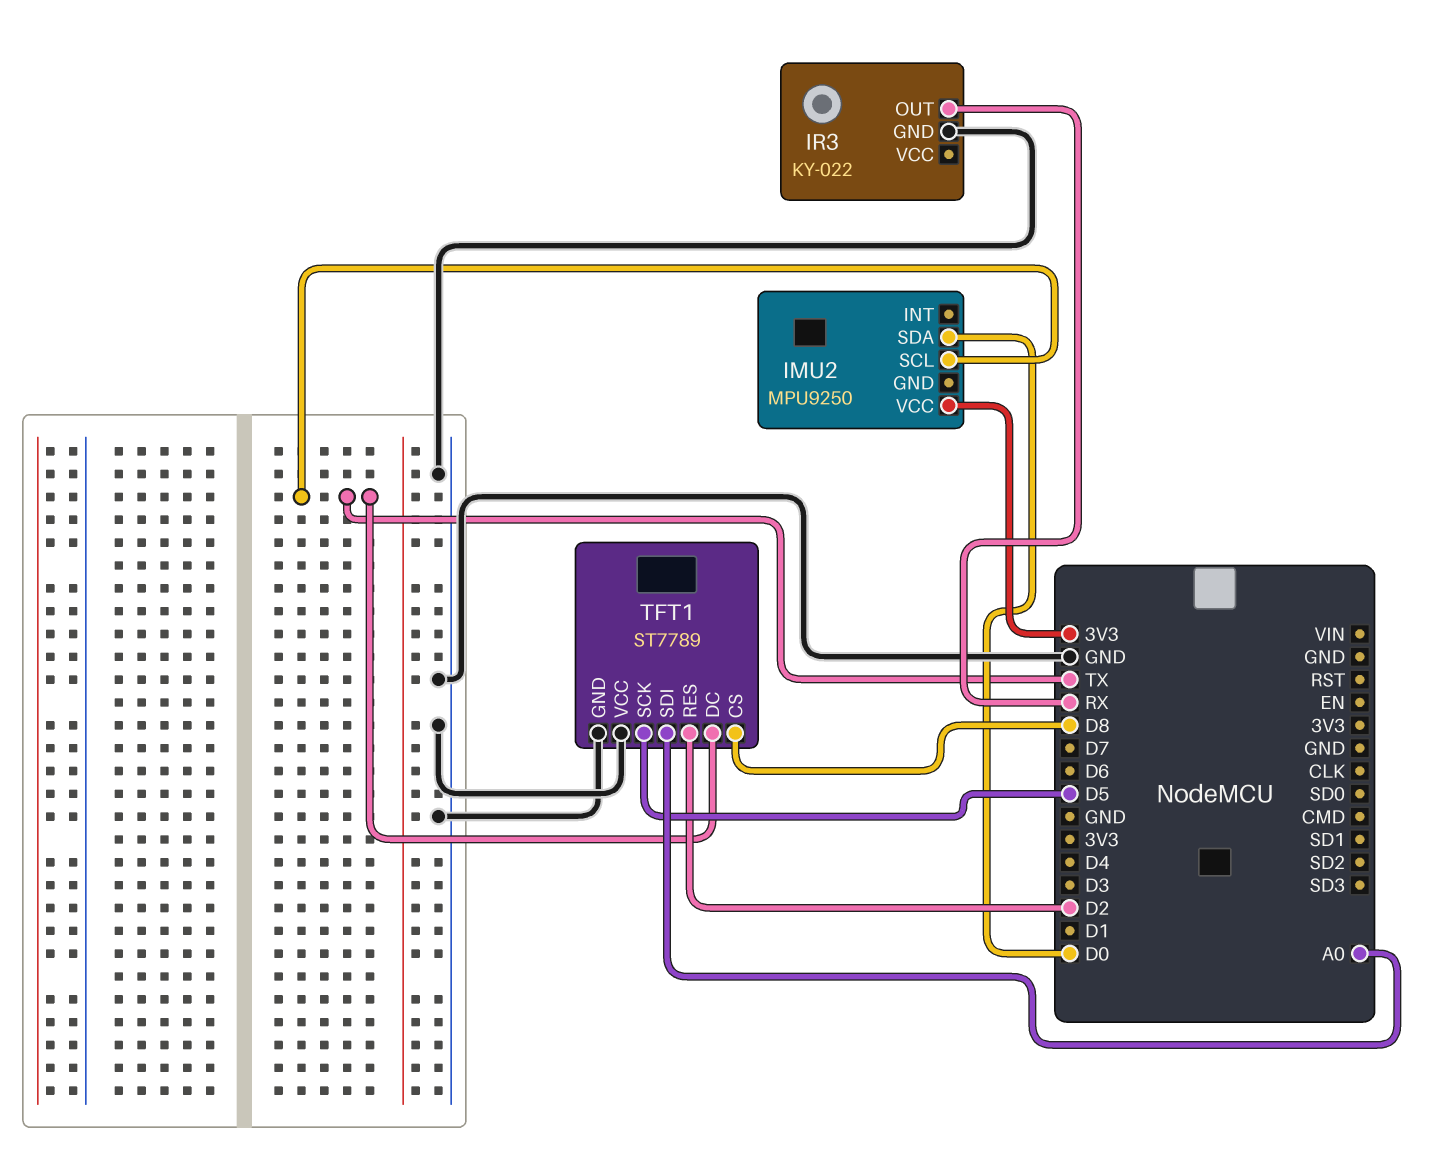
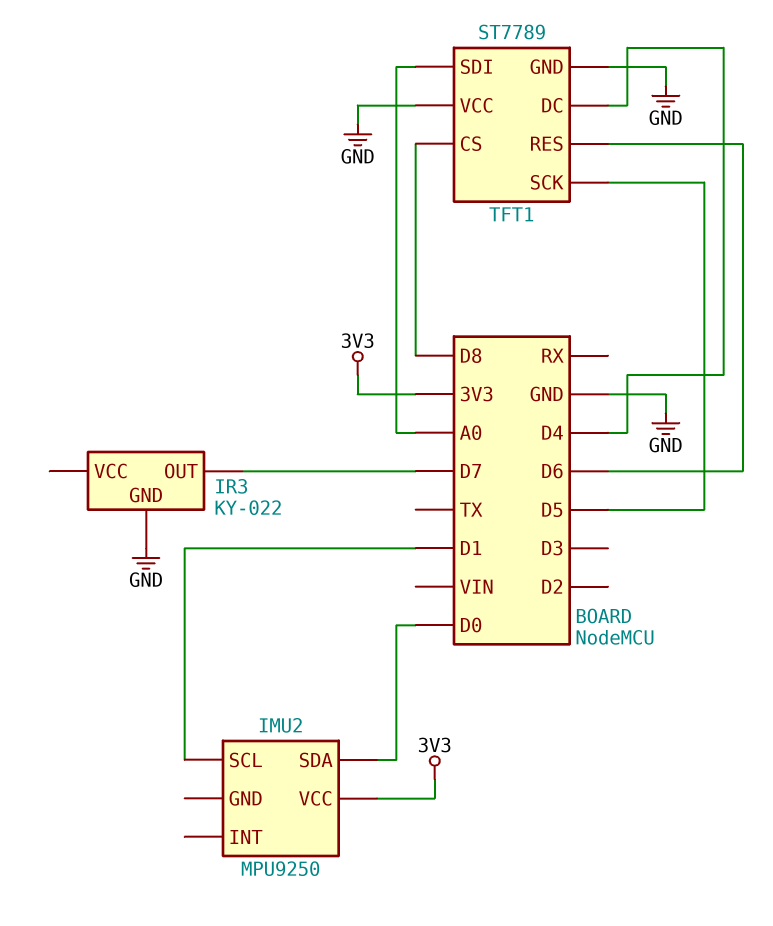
IMU2 pin SCL: TX -> D1
IR3 pin OUT: RX -> D7
TFT1 pin DC: TX -> D4
TFT1 pin RES: D2 -> D6

